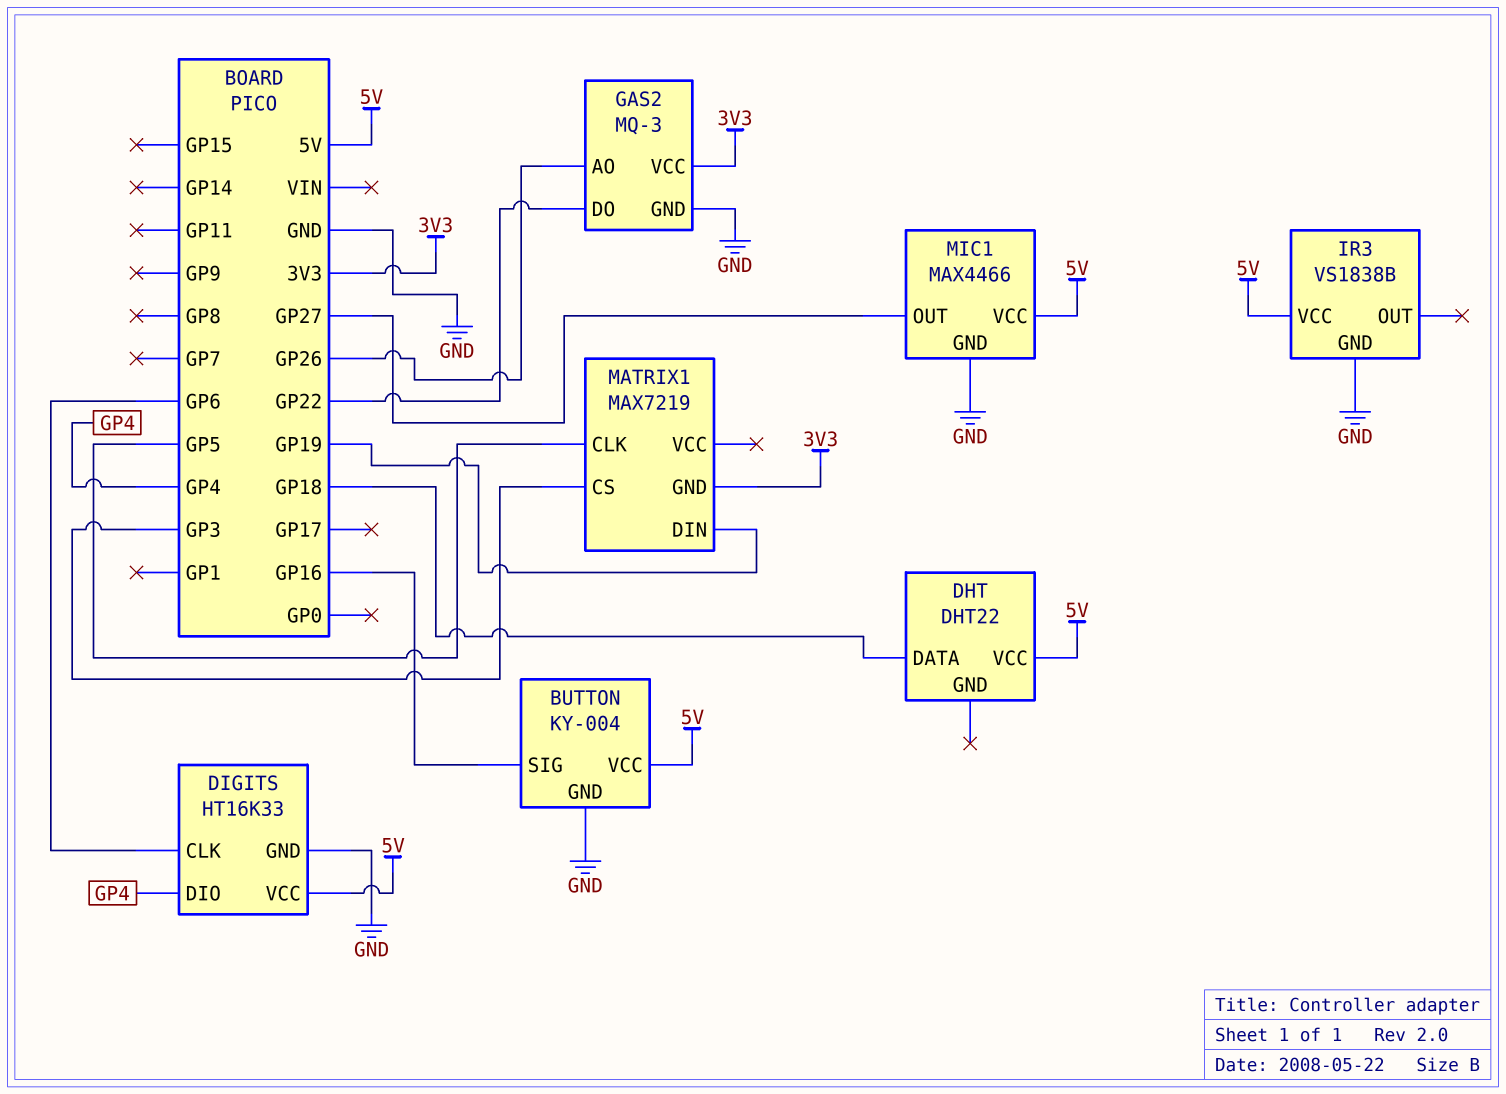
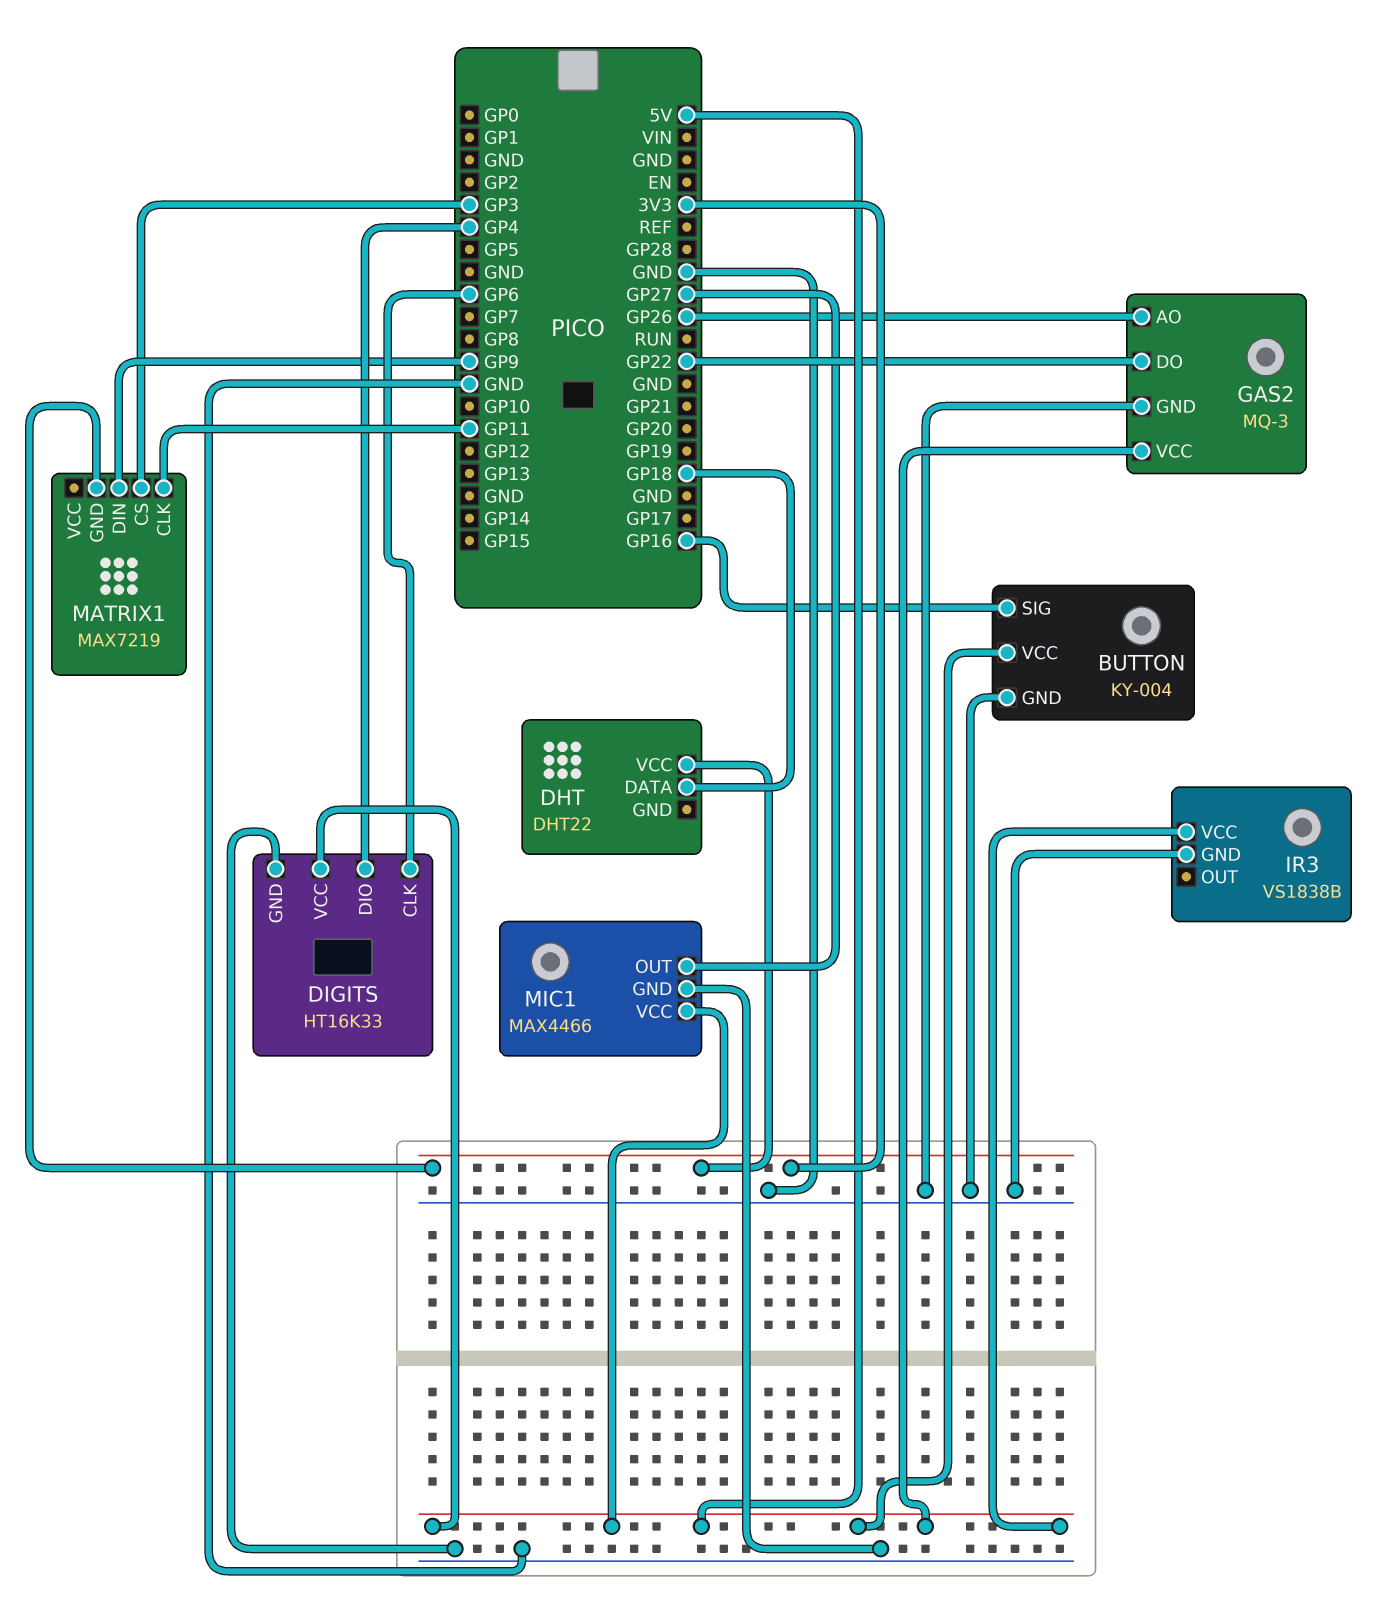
DHT pin VCC: 5V -> 3V3
GAS2 pin VCC: 3V3 -> 5V
MATRIX1 pin CLK: GP5 -> GP11
MATRIX1 pin DIN: GP19 -> GP9

